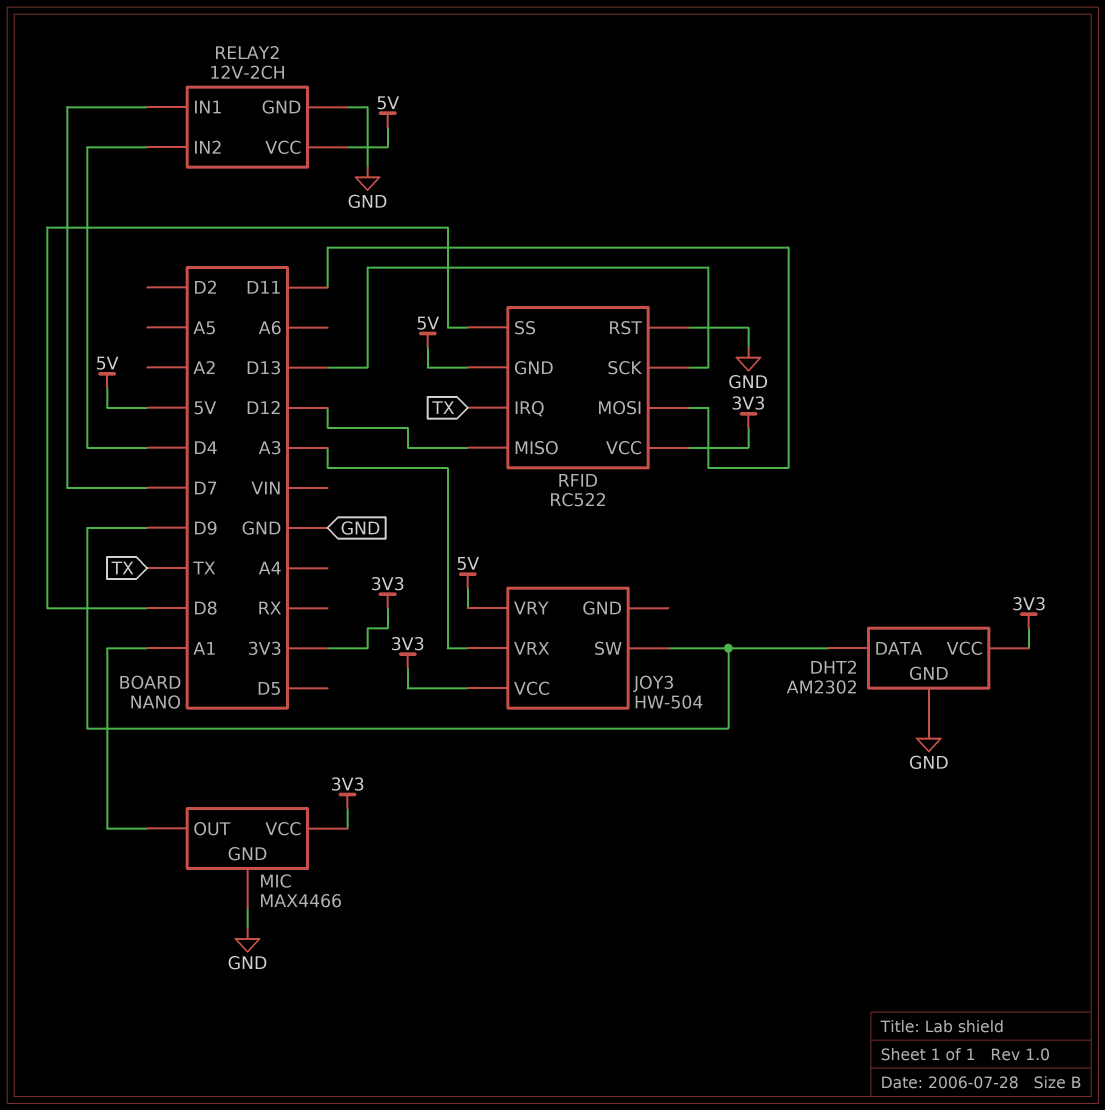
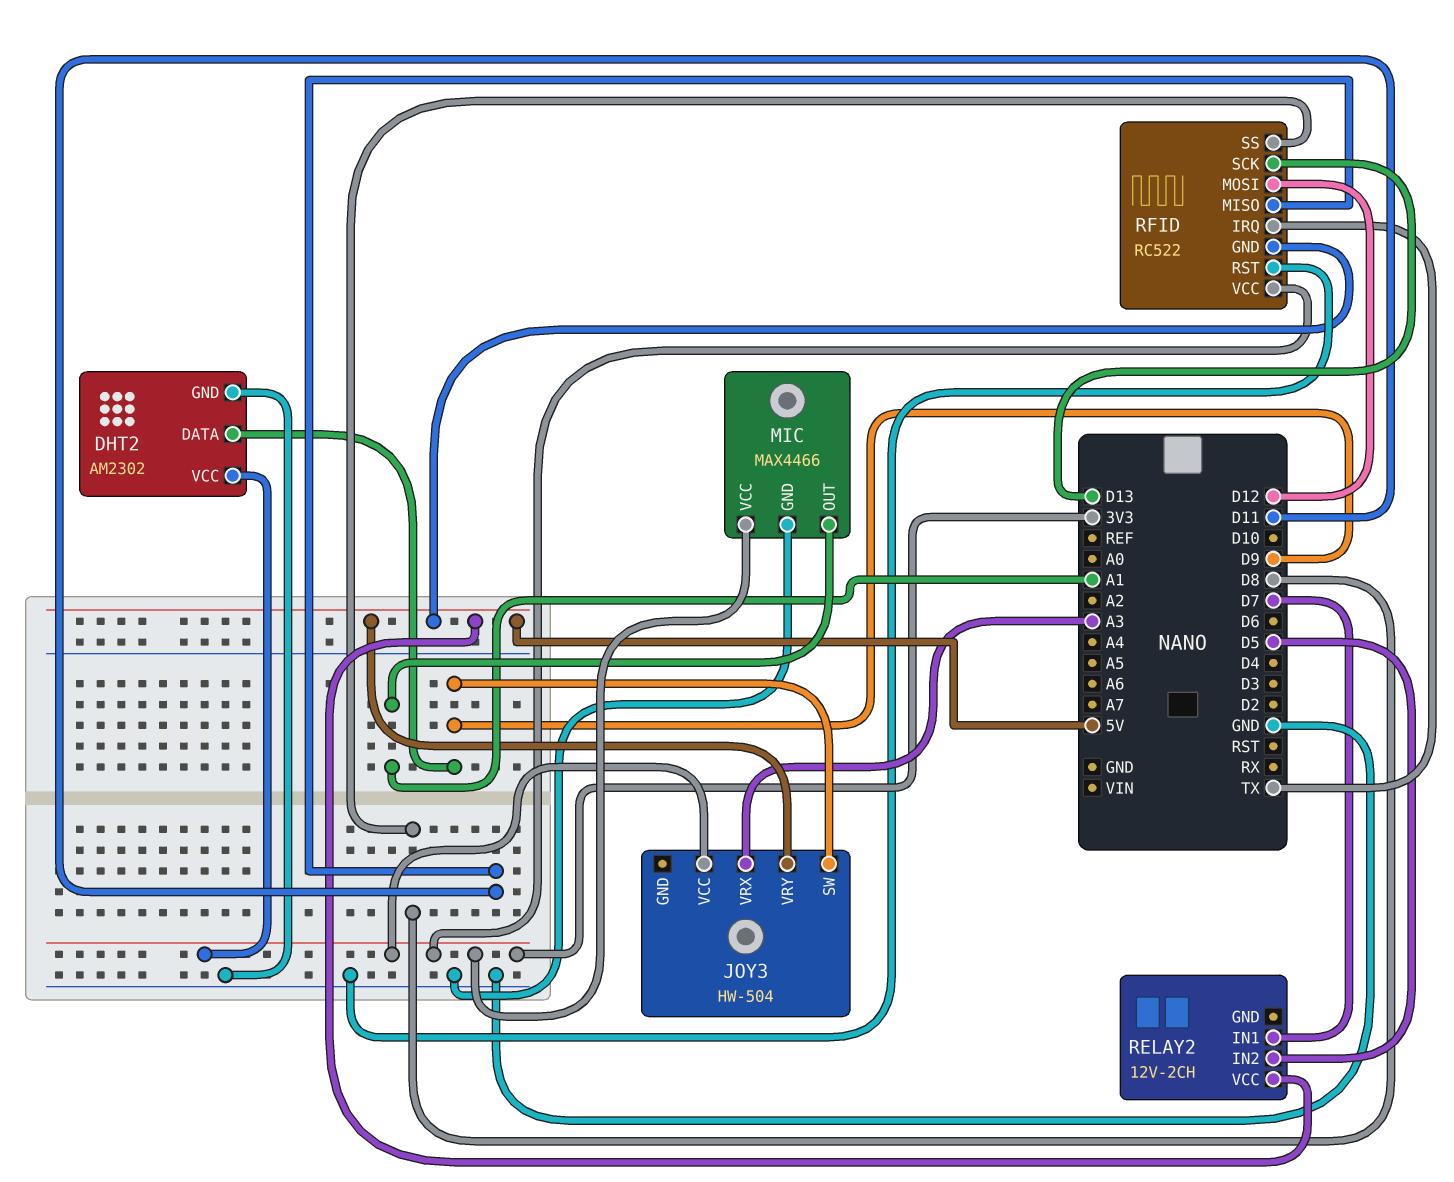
RELAY2 pin GND: GND -> none
RELAY2 pin IN2: D4 -> D5
RFID pin MISO: D12 -> D11
RFID pin MOSI: D11 -> D12

